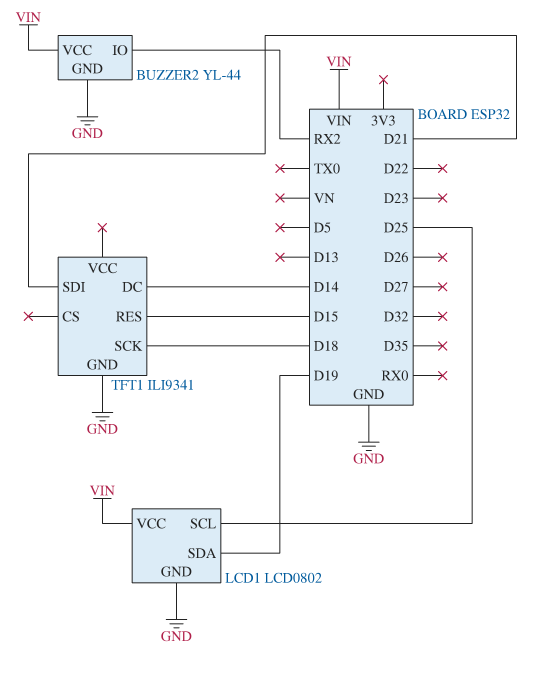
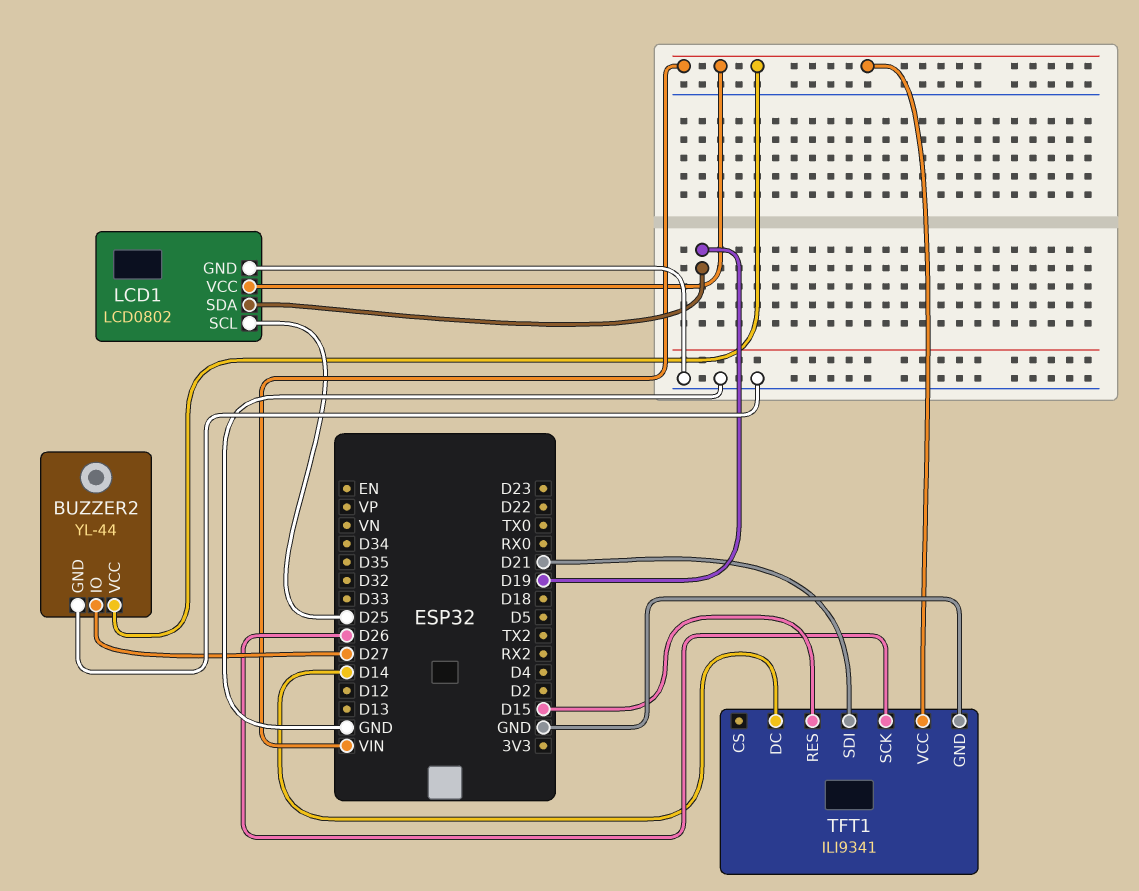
BUZZER2 pin IO: RX2 -> D27
TFT1 pin SCK: D18 -> D26
TFT1 pin VCC: none -> VIN

